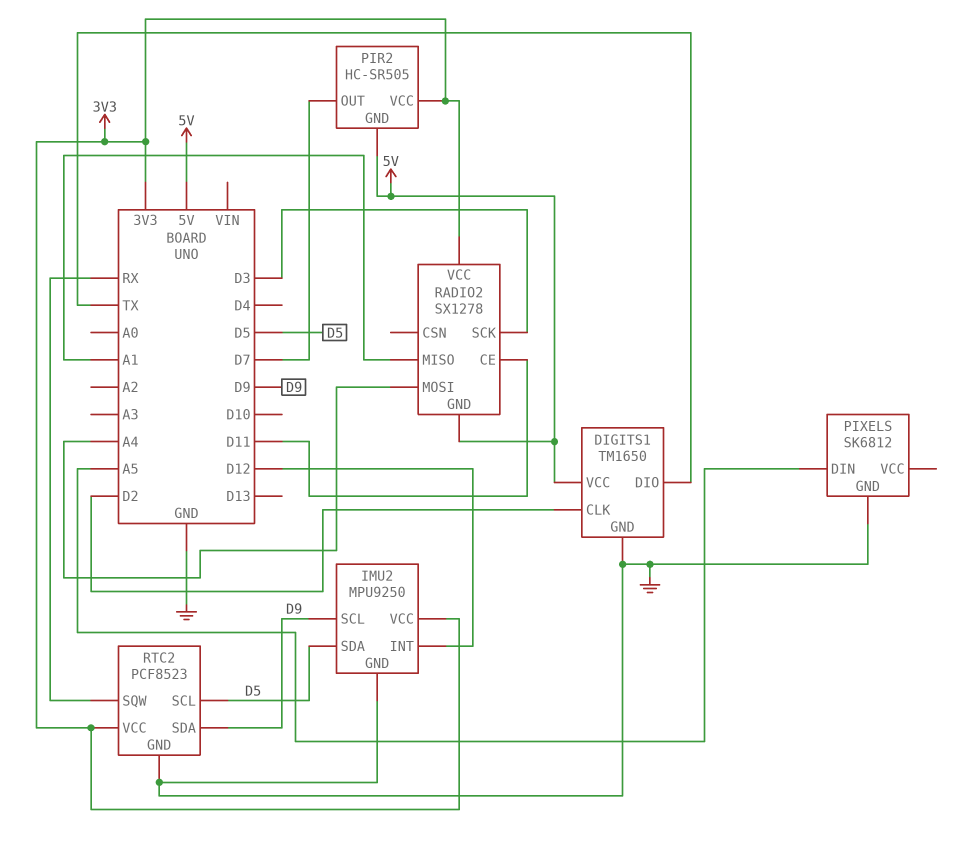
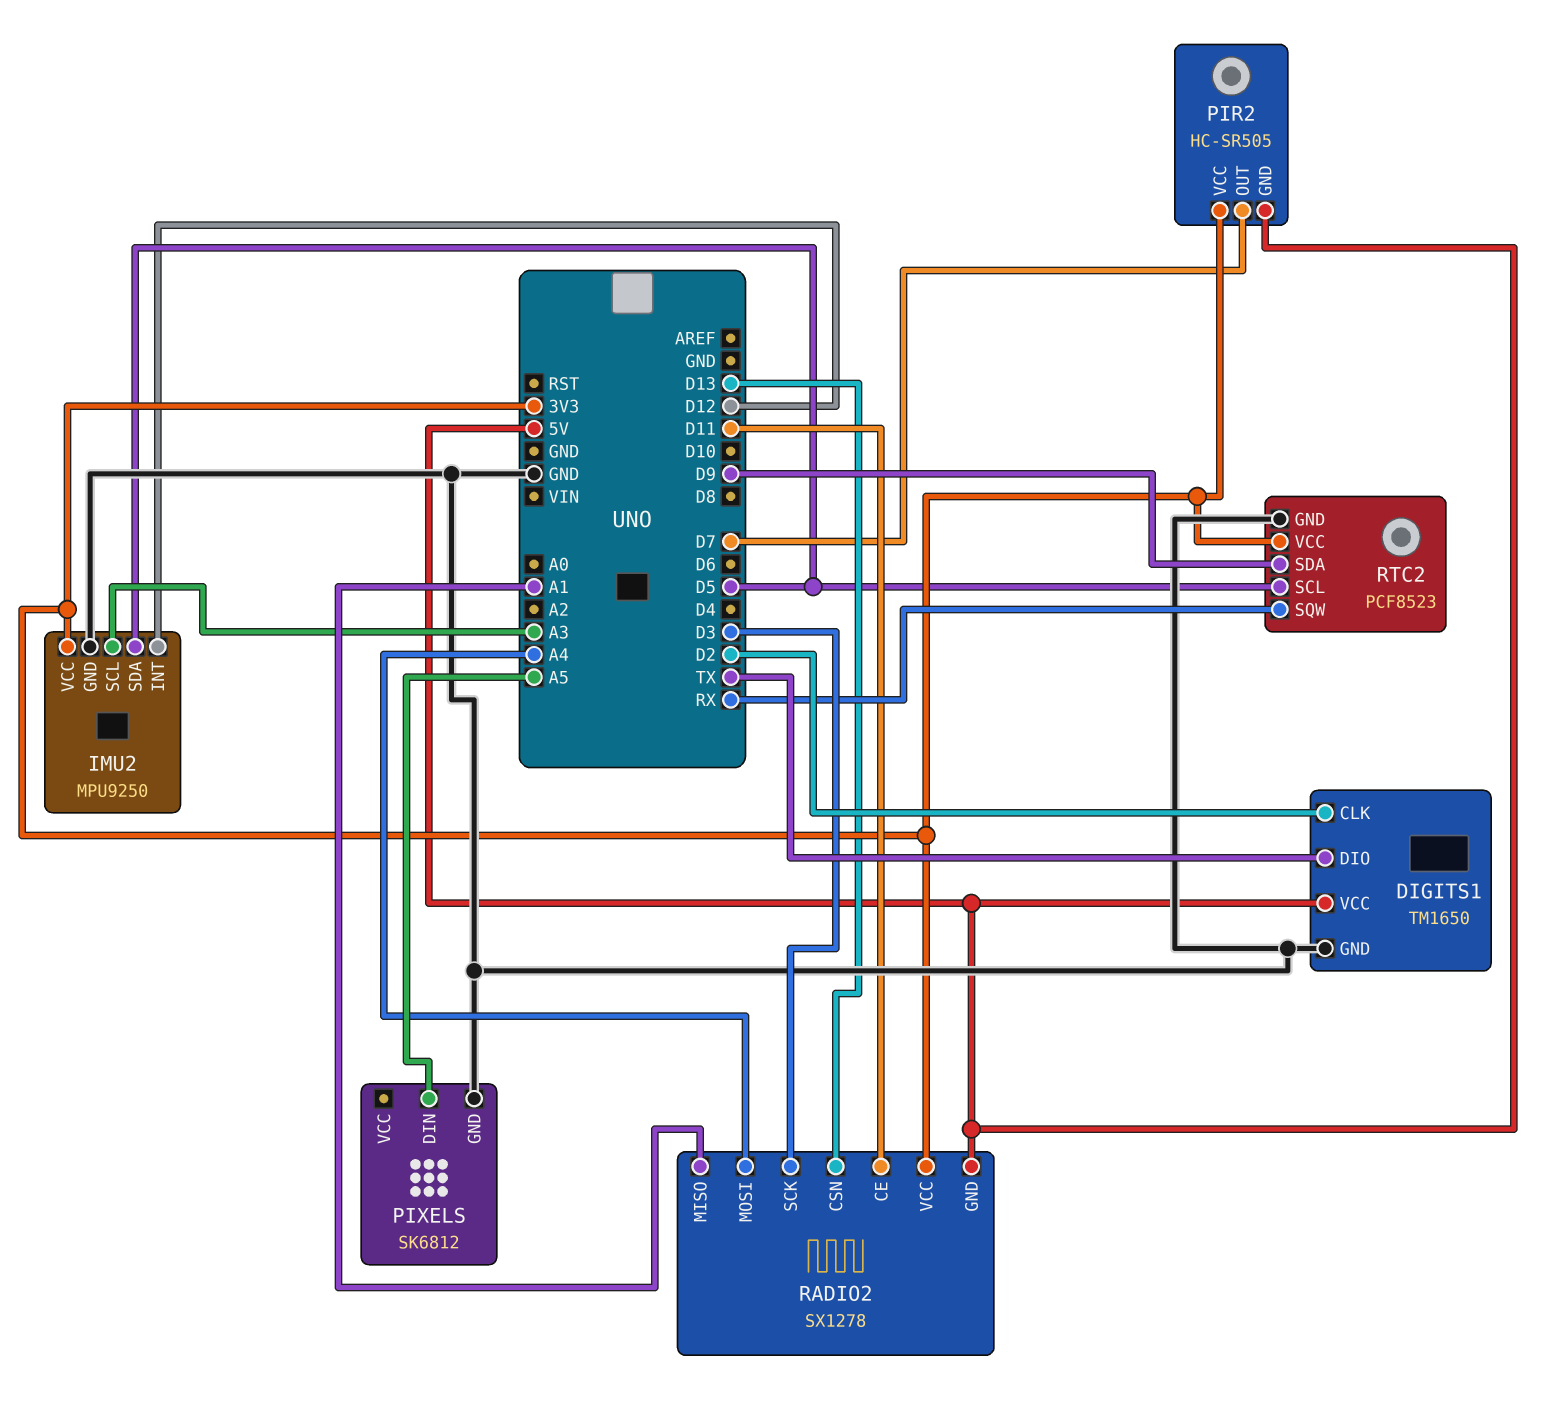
IMU2 pin SCL: D9 -> A3
RADIO2 pin CSN: none -> D13

